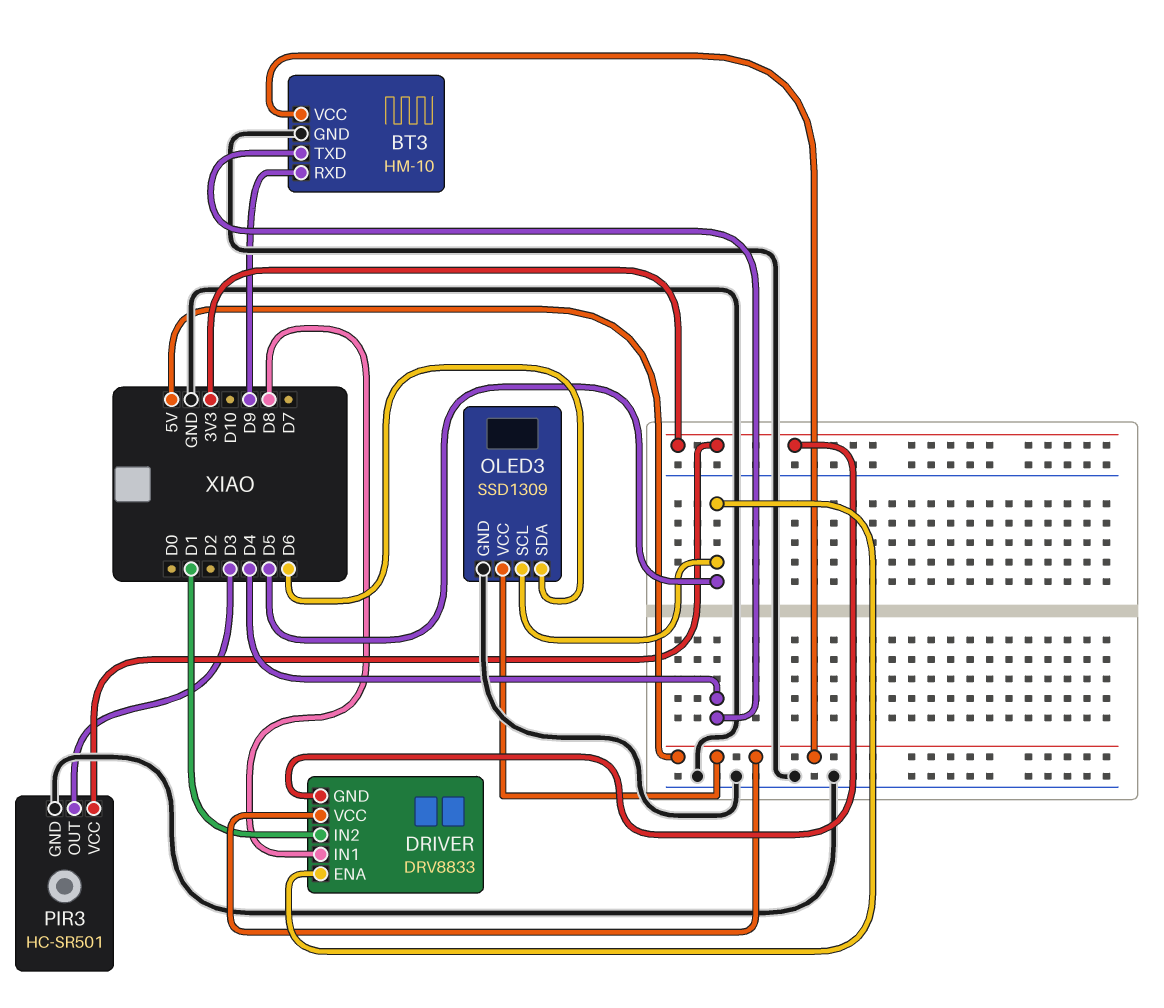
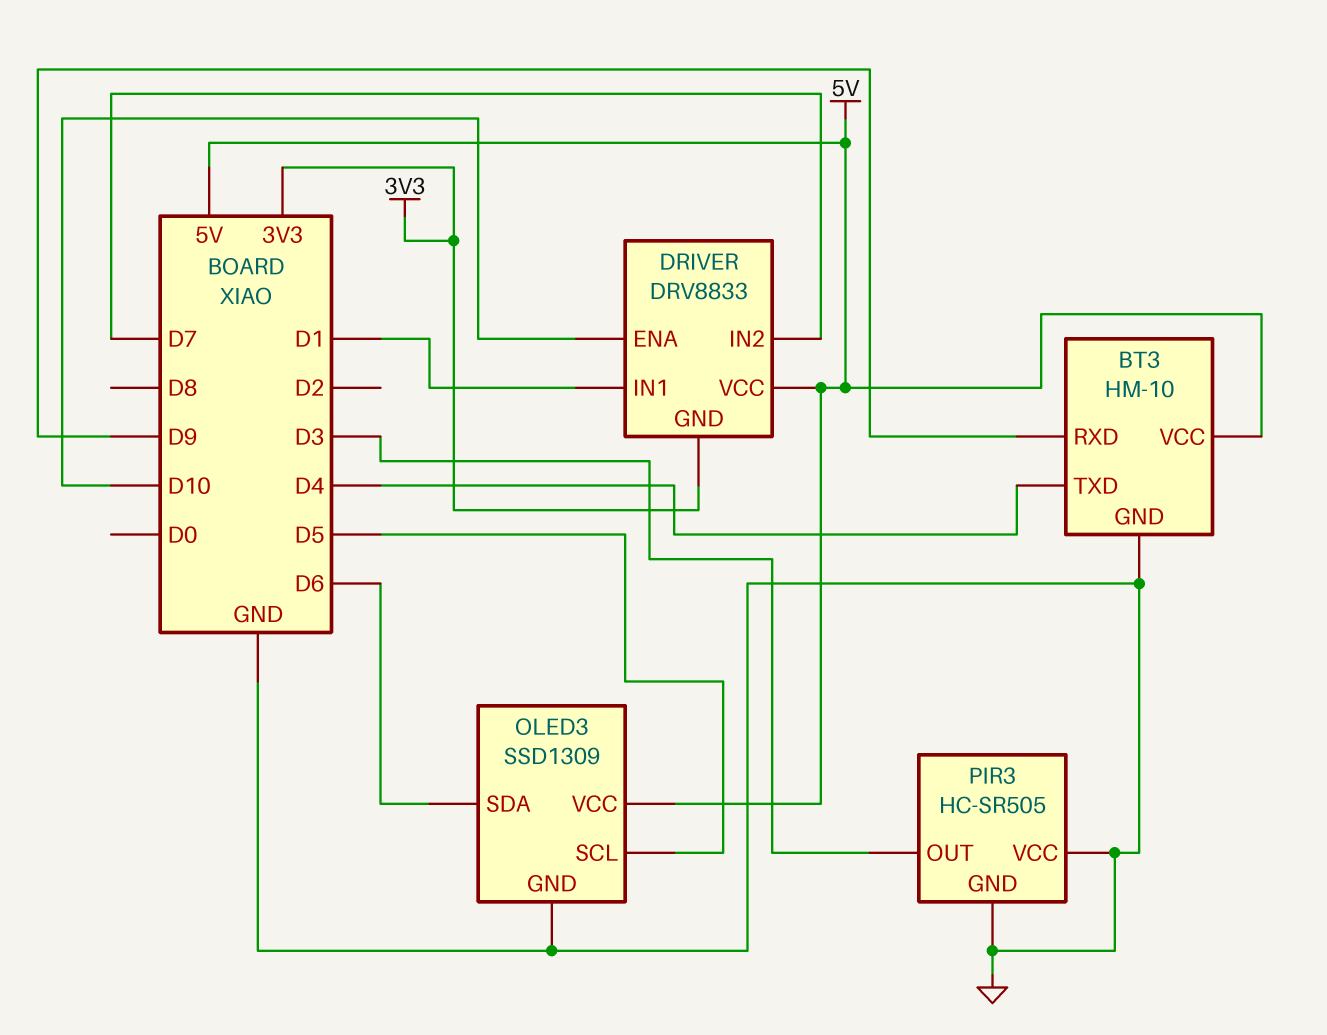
DRIVER pin ENA: D5 -> D10
DRIVER pin IN1: D8 -> D1
DRIVER pin IN2: D1 -> D7
PIR3: HC-SR501 -> HC-SR505
PIR3 pin VCC: 3V3 -> GND

